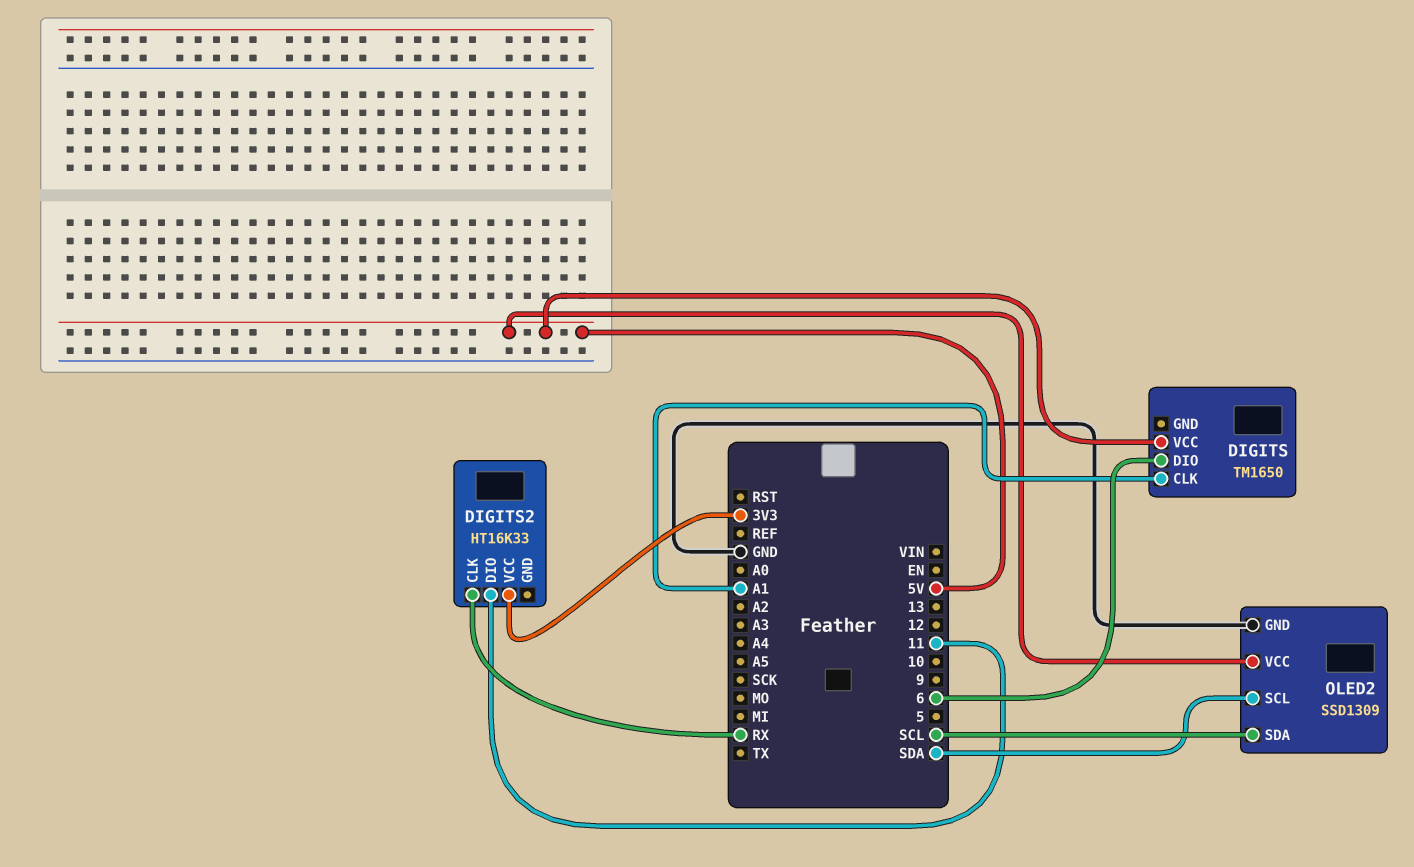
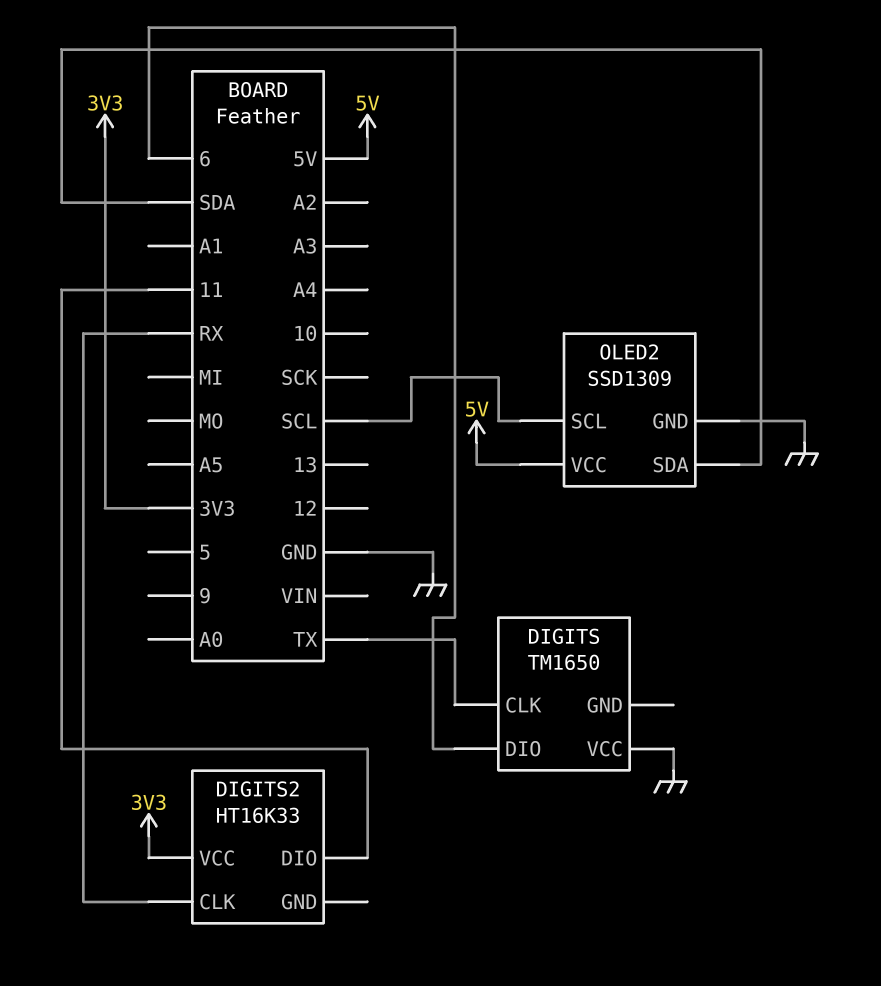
DIGITS pin CLK: A1 -> TX
DIGITS pin VCC: 5V -> GND
OLED2 pin SCL: SDA -> SCL
OLED2 pin SDA: SCL -> SDA

